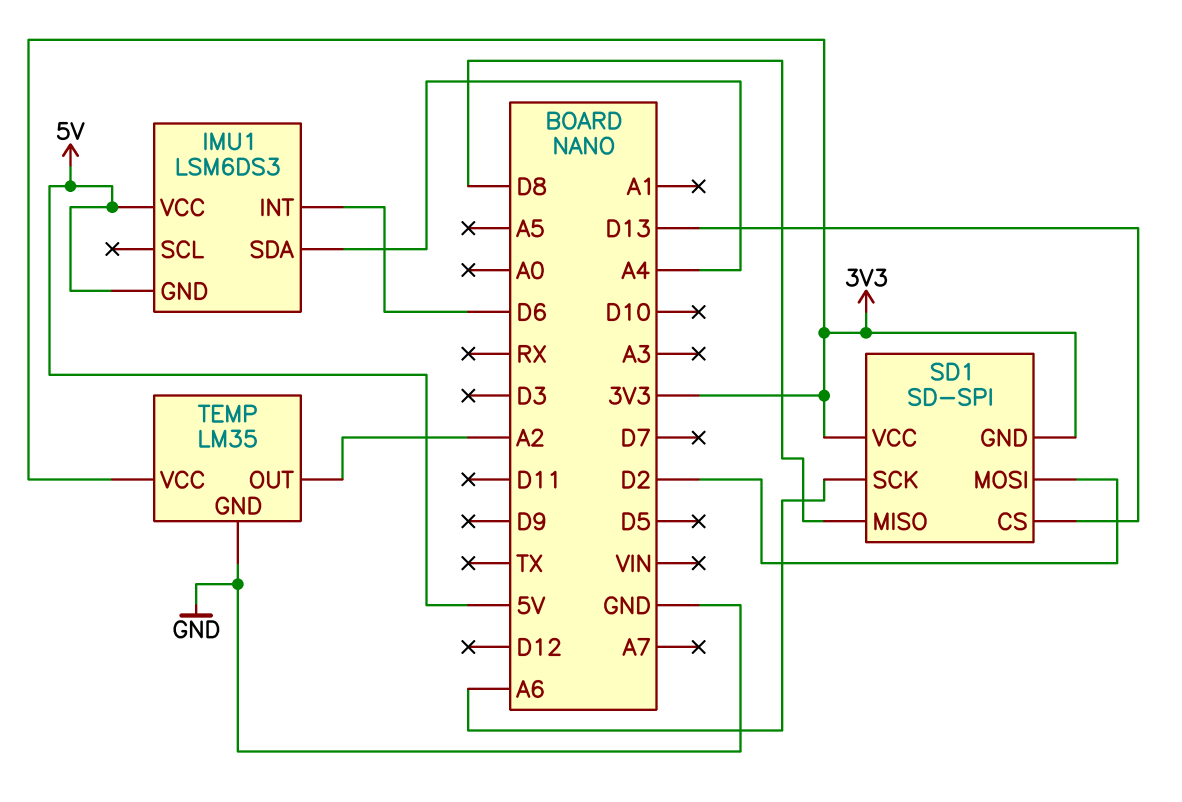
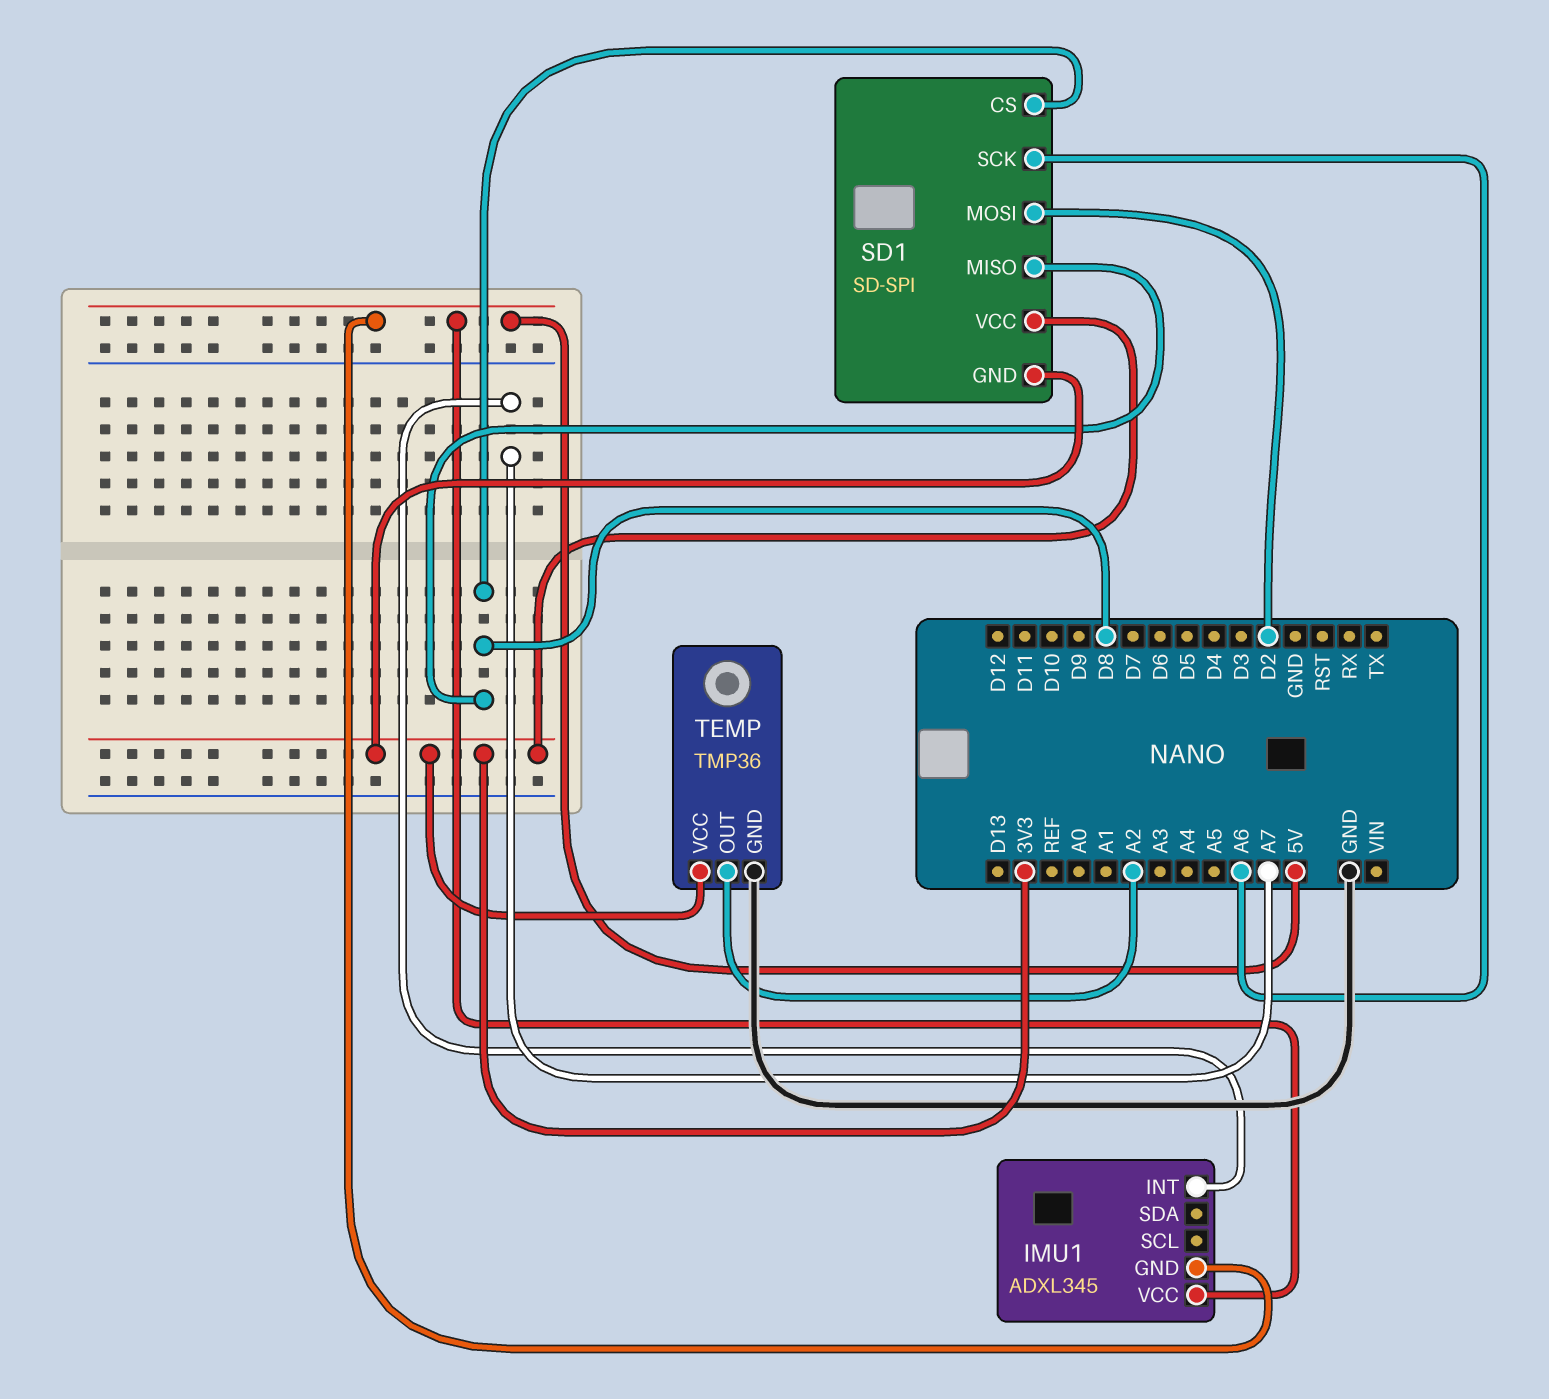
IMU1: LSM6DS3 -> ADXL345
IMU1 pin INT: D6 -> A7
IMU1 pin SDA: A4 -> none
SD1 pin CS: D13 -> D8
TEMP: LM35 -> TMP36

